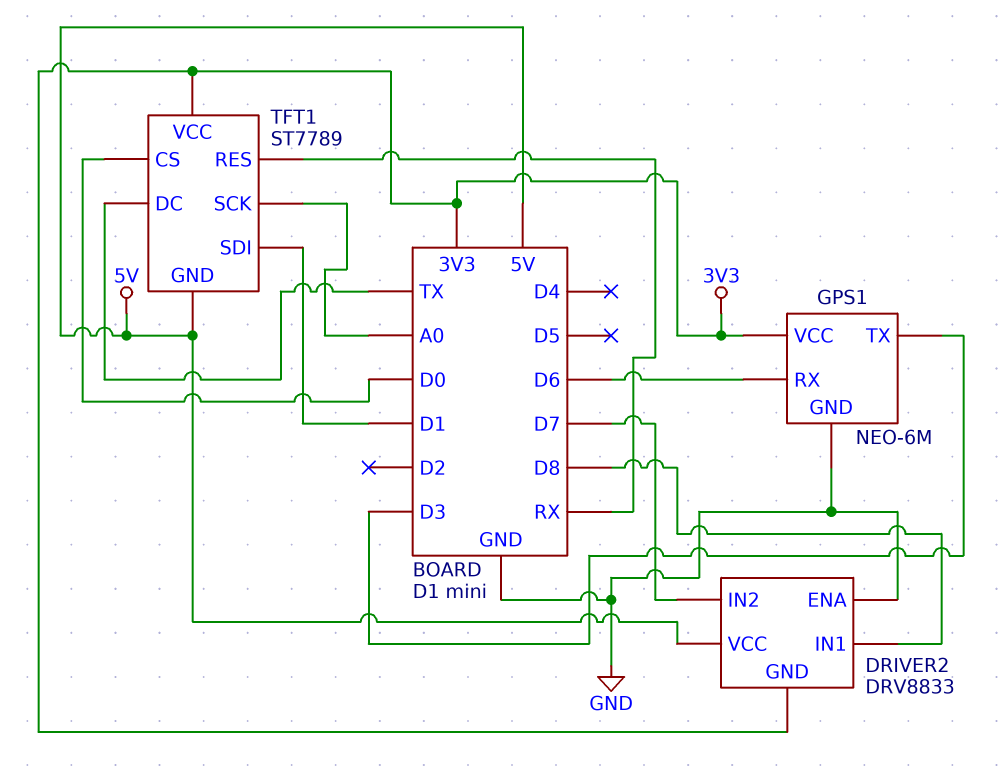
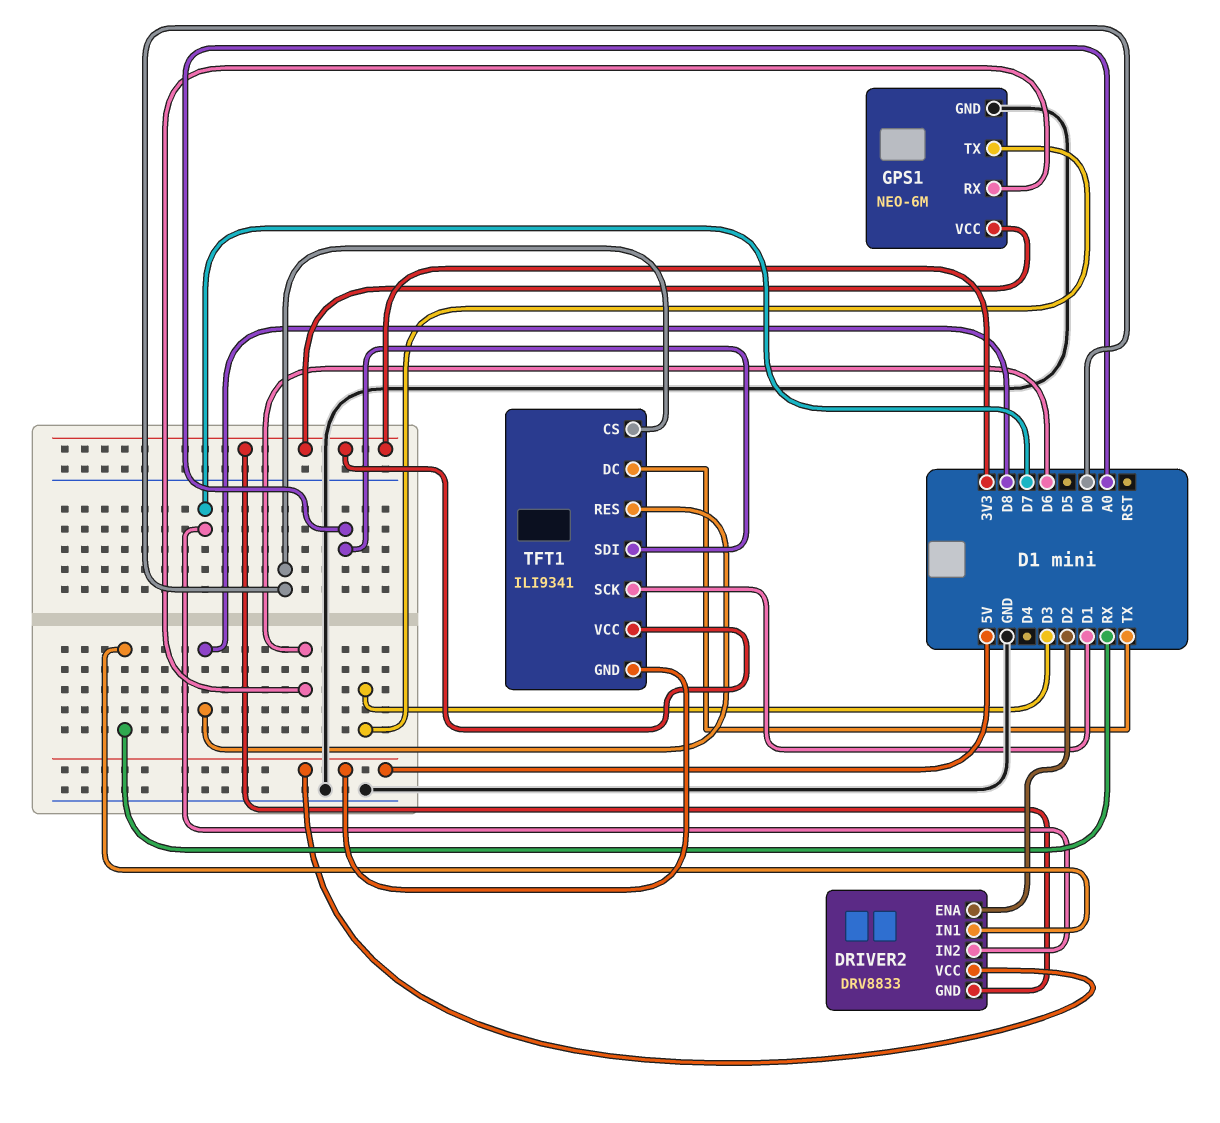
DRIVER2 pin ENA: GND -> D2
DRIVER2 pin IN1: D8 -> RX
TFT1: ST7789 -> ILI9341
TFT1 pin RES: RX -> D8
TFT1 pin SCK: A0 -> D1
TFT1 pin SDI: D1 -> A0

